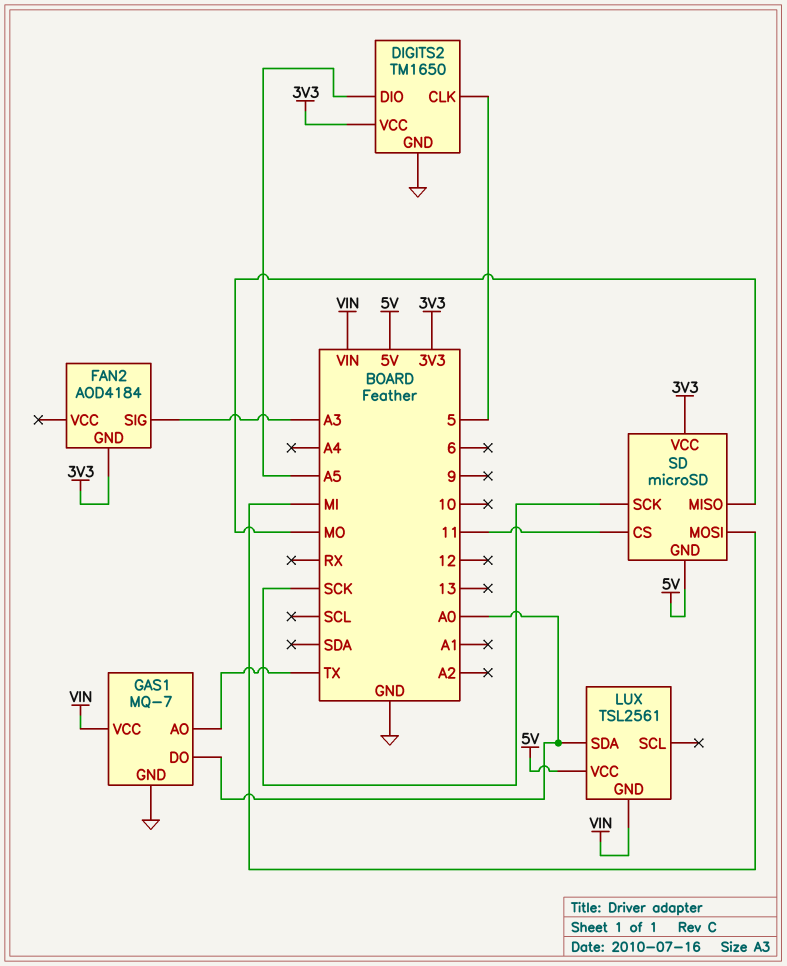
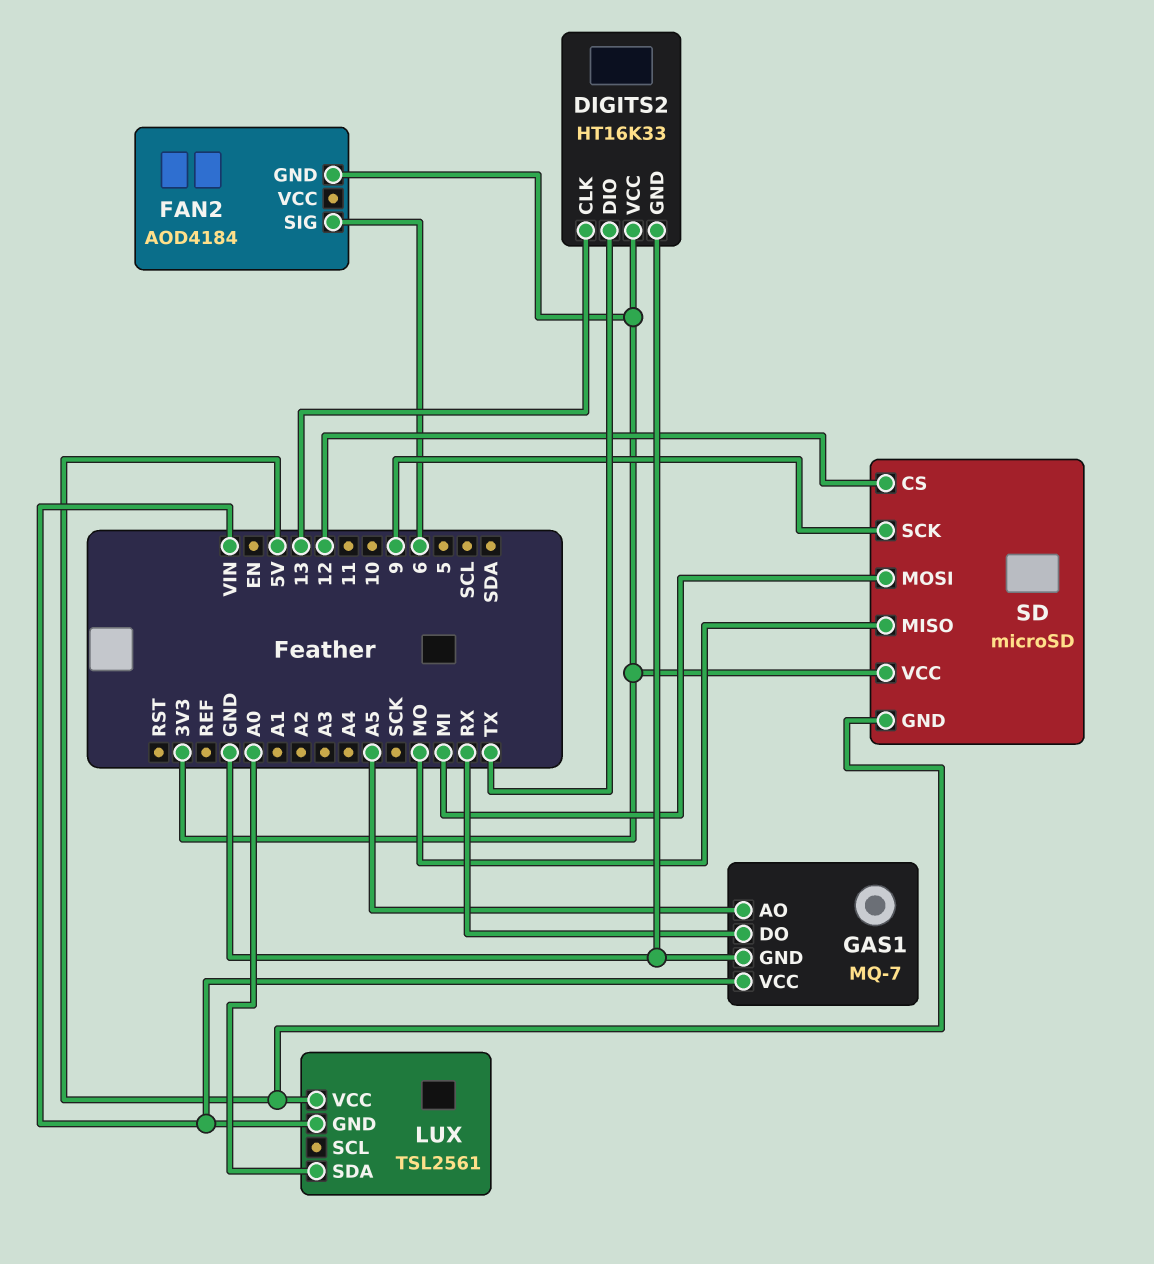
DIGITS2: TM1650 -> HT16K33
DIGITS2 pin CLK: 5 -> 13
DIGITS2 pin DIO: A5 -> TX
FAN2 pin SIG: A3 -> 6
GAS1 pin AO: TX -> A5
GAS1 pin DO: A0 -> RX
SD pin CS: 11 -> 12
SD pin SCK: SCK -> 9

